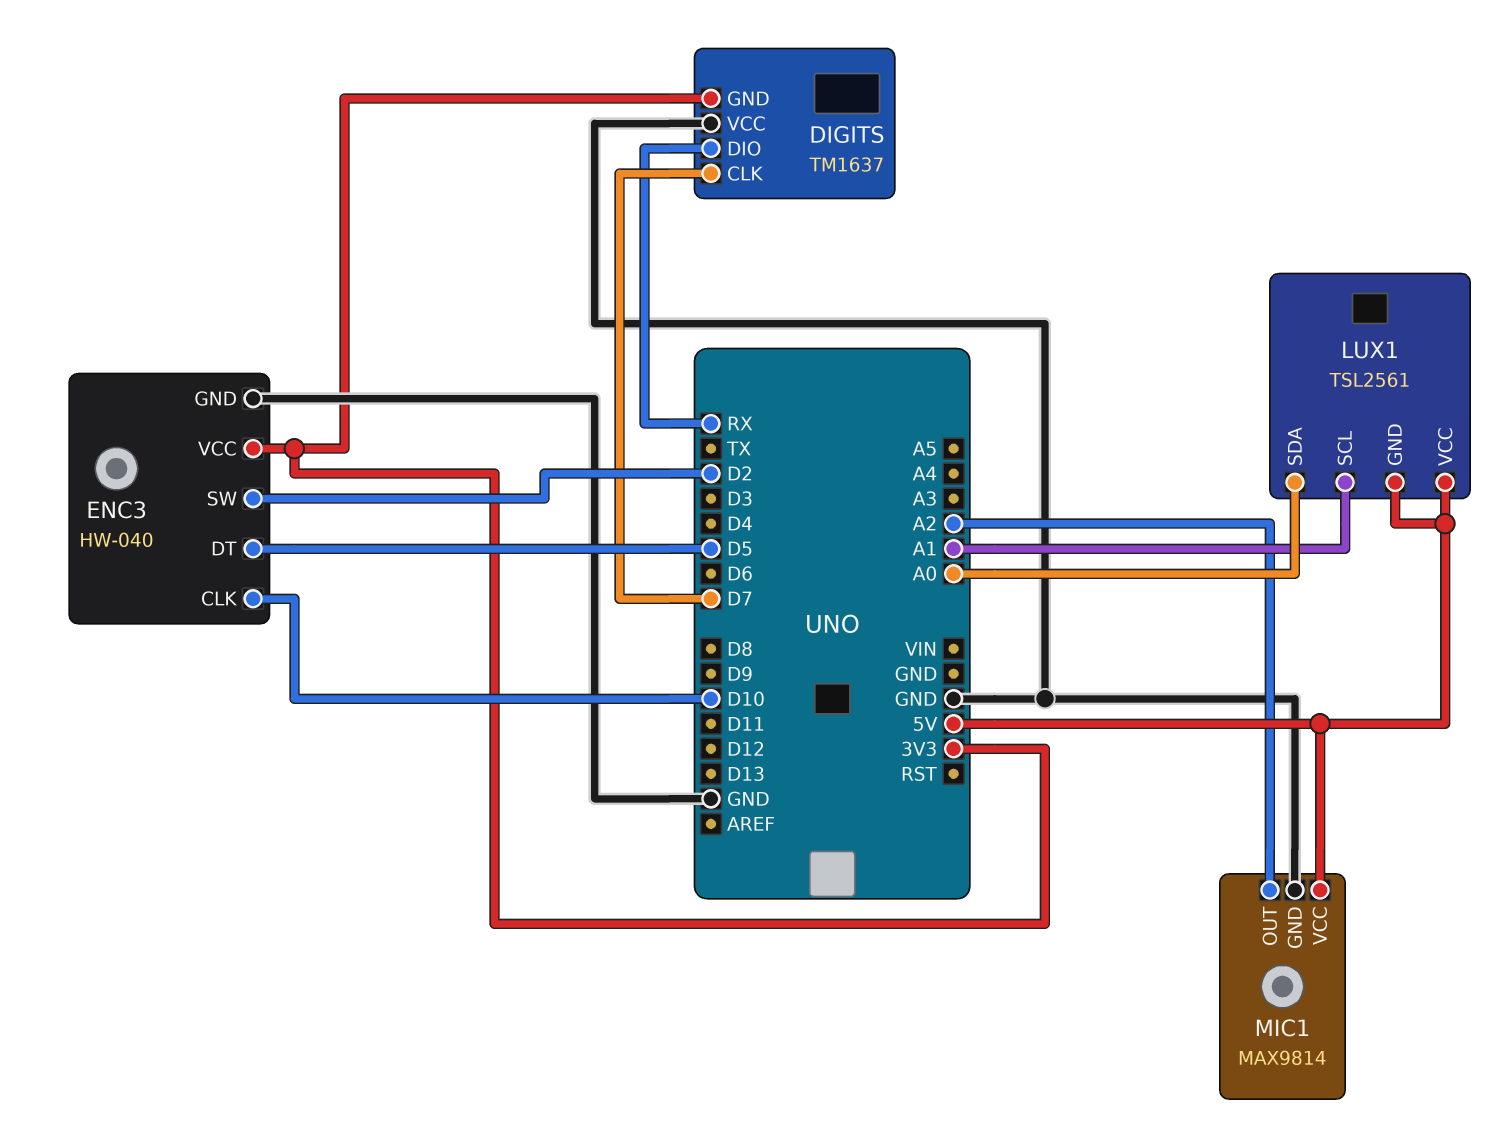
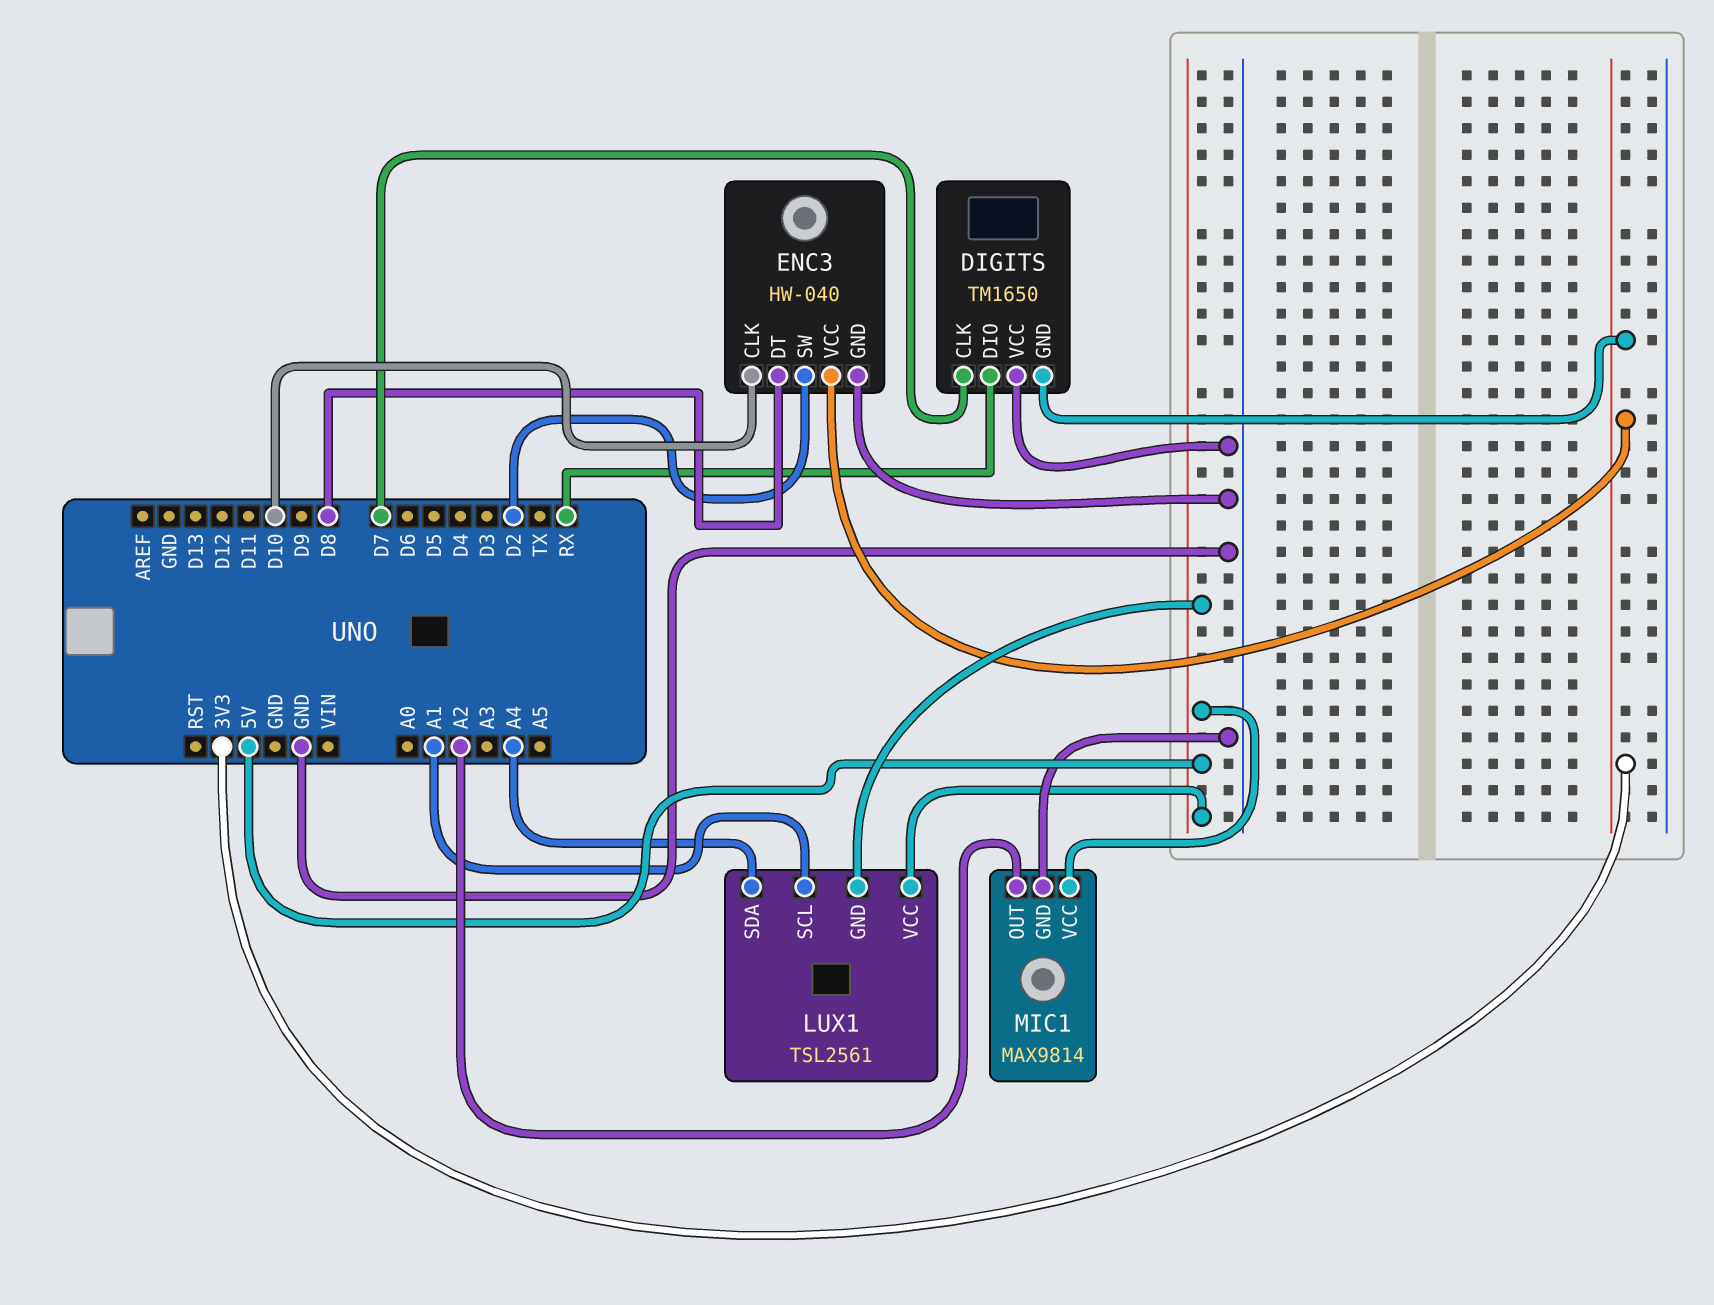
DIGITS: TM1637 -> TM1650
ENC3 pin DT: D5 -> D8
LUX1 pin SDA: A0 -> A4

